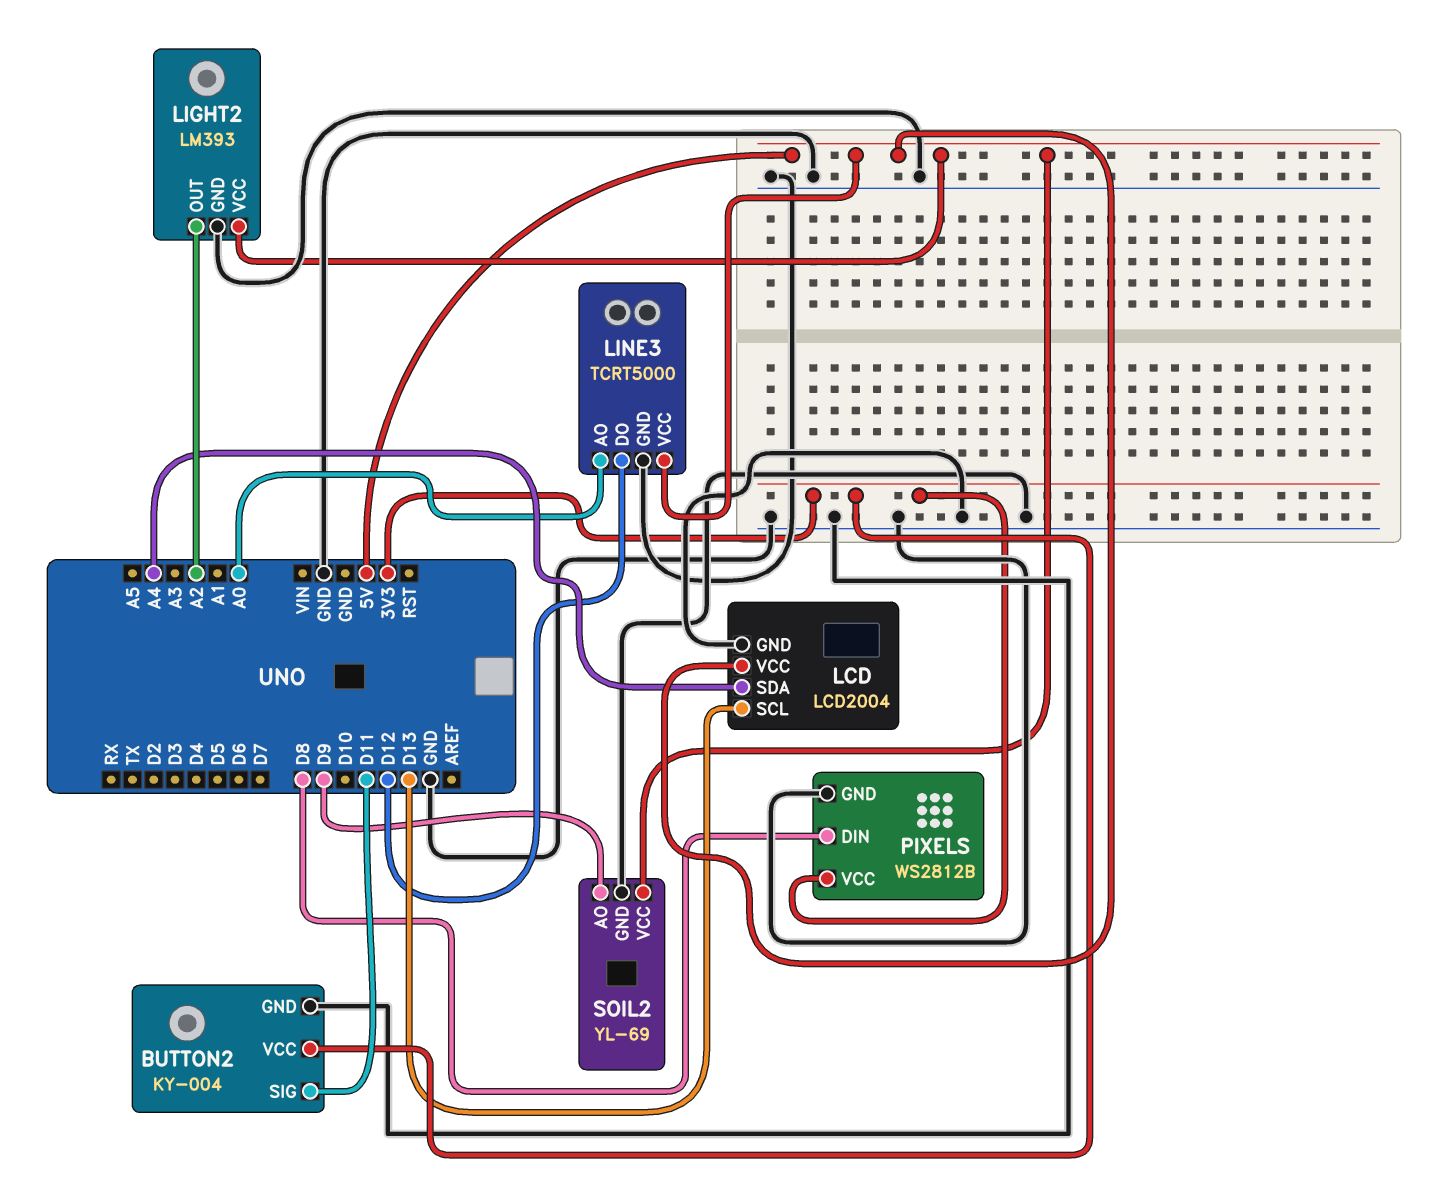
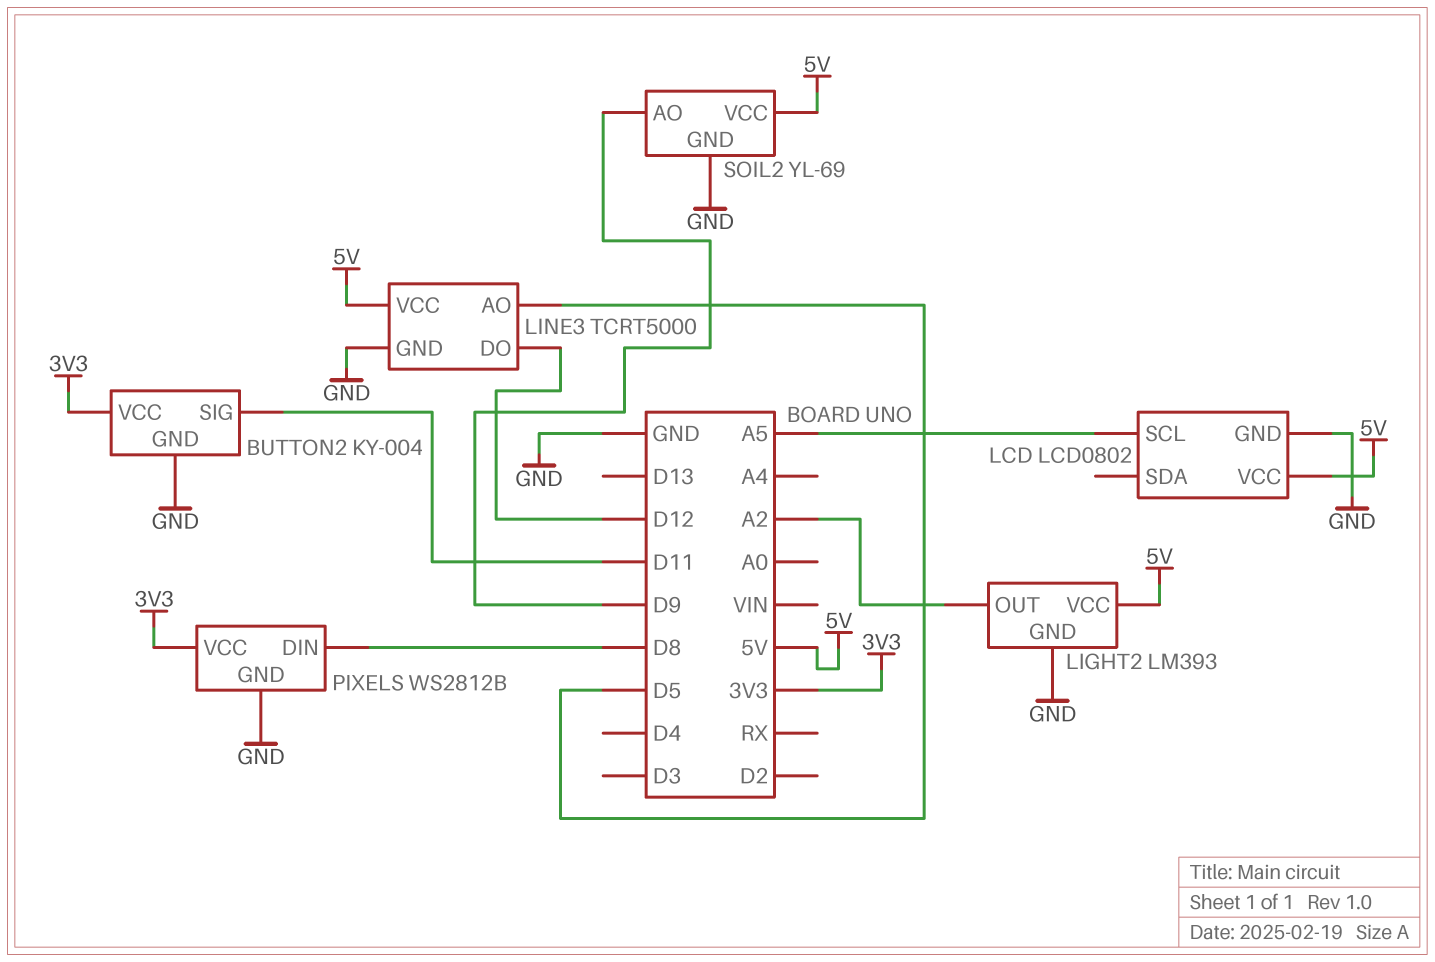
LCD: LCD2004 -> LCD0802
LCD pin SCL: D13 -> A5
LCD pin SDA: A4 -> none
LINE3 pin AO: A0 -> D5

